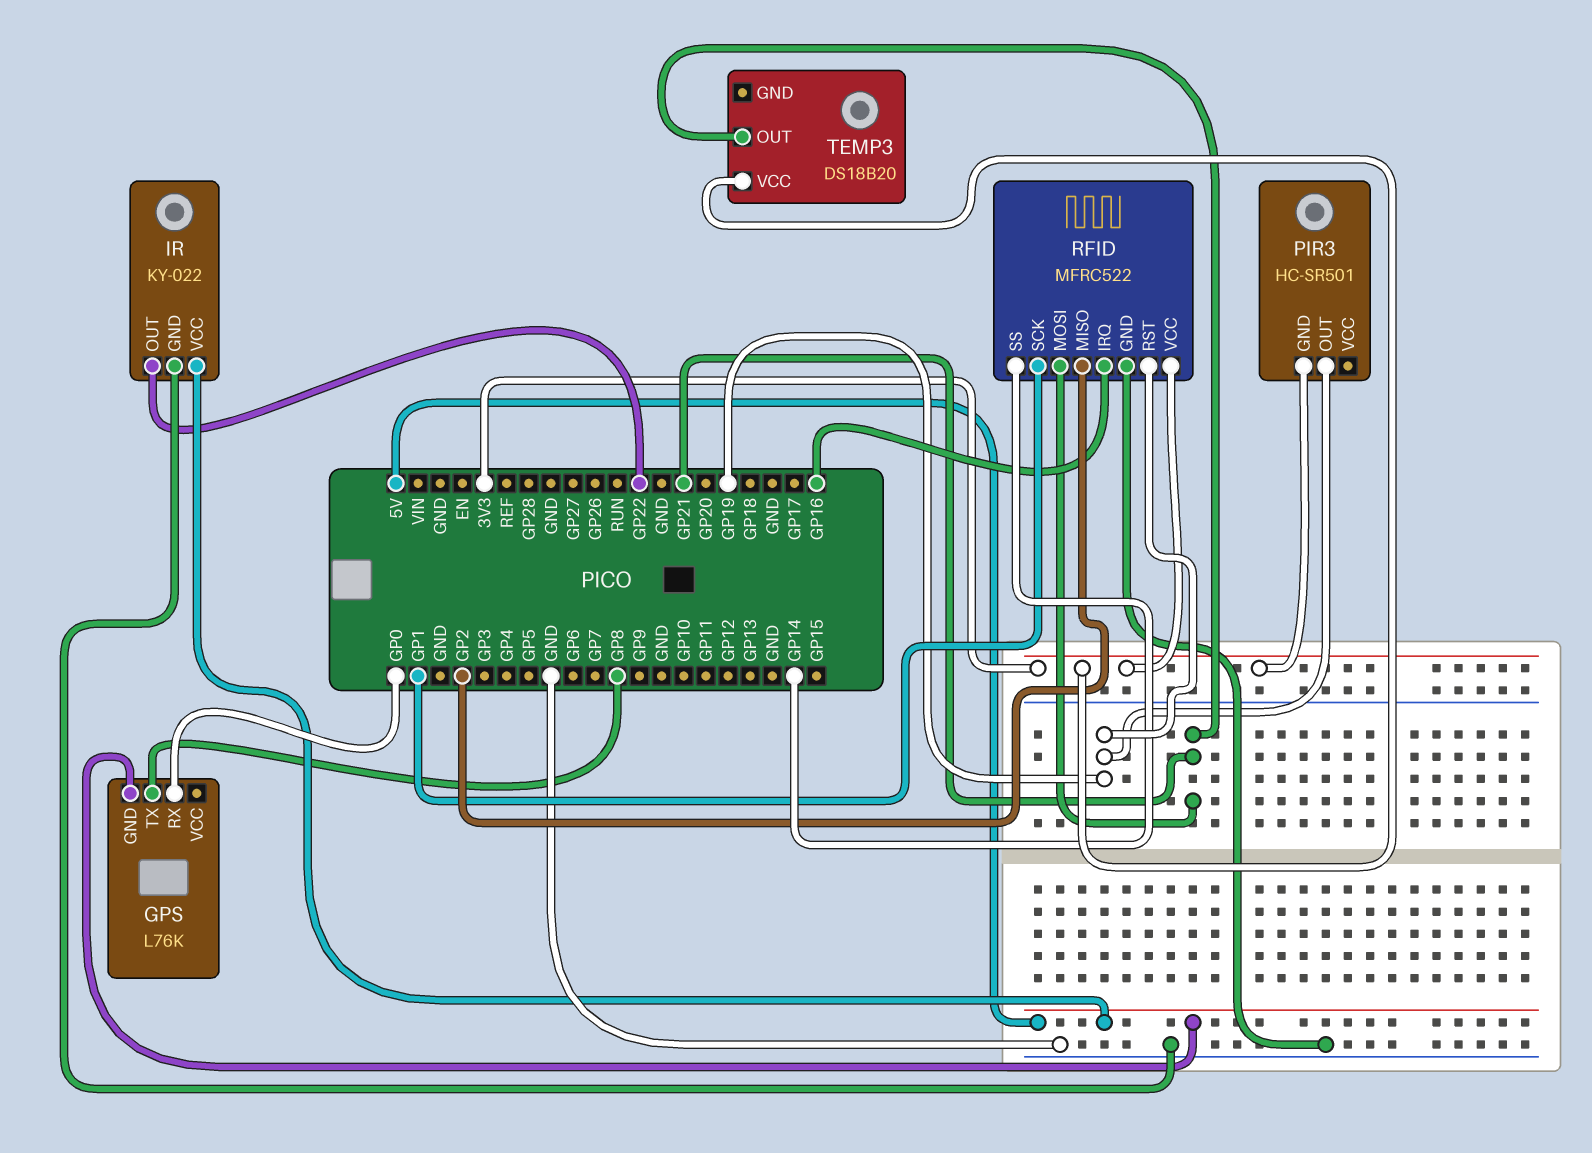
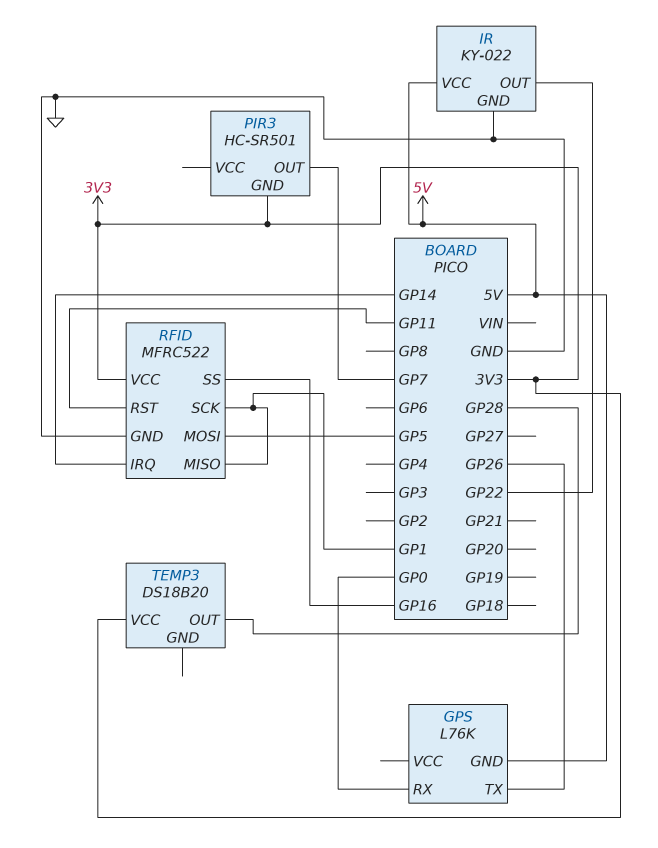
GPS pin TX: GP8 -> GP26
PIR3 pin OUT: GP19 -> GP7
RFID pin IRQ: GP16 -> GP14
RFID pin MISO: GP2 -> GP1
RFID pin MOSI: GP21 -> GP5
RFID pin RST: GP19 -> GP11
RFID pin SS: GP14 -> GP16
TEMP3 pin OUT: GP21 -> GP28

